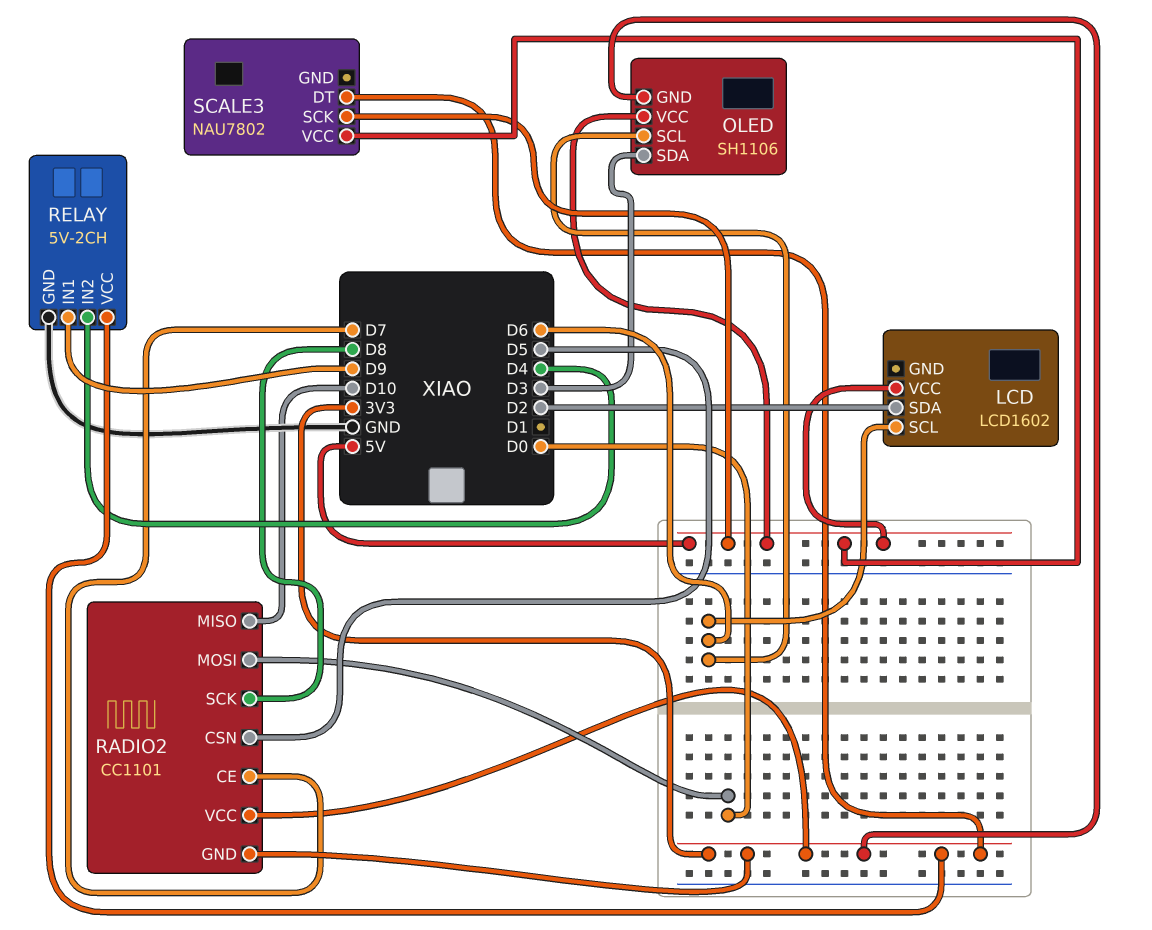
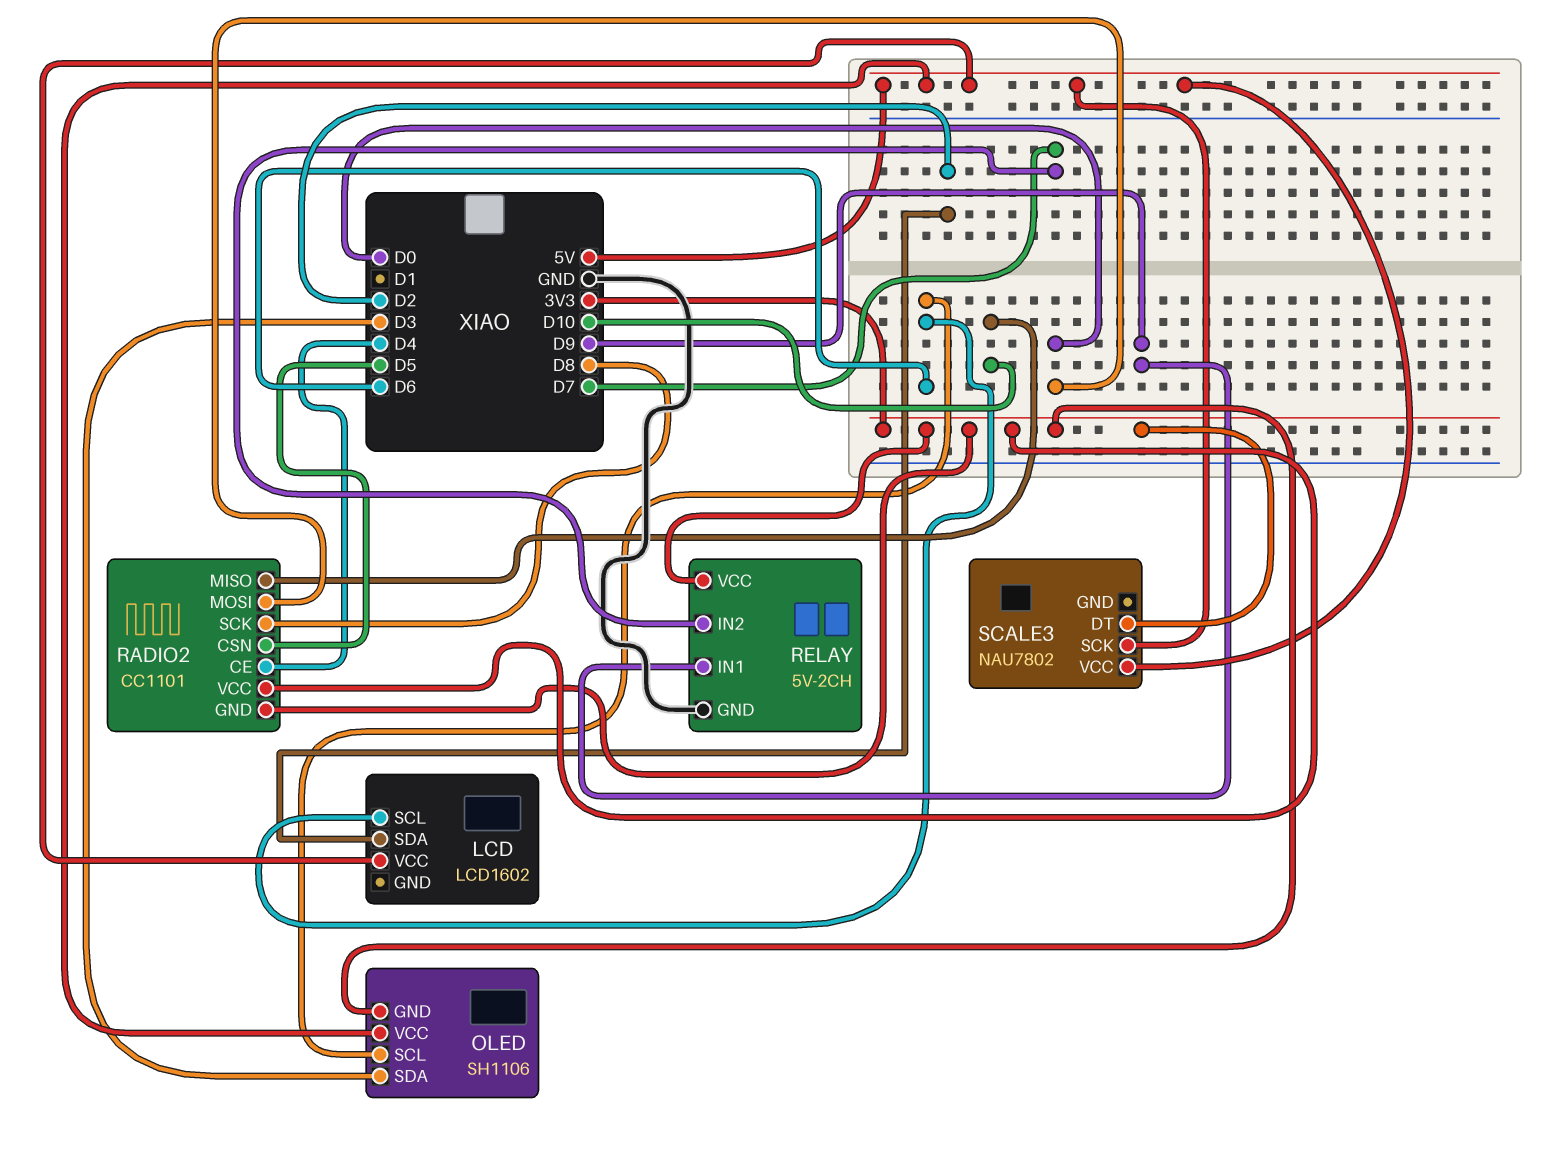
RADIO2 pin CE: D7 -> D4
RELAY pin IN2: D4 -> D7

